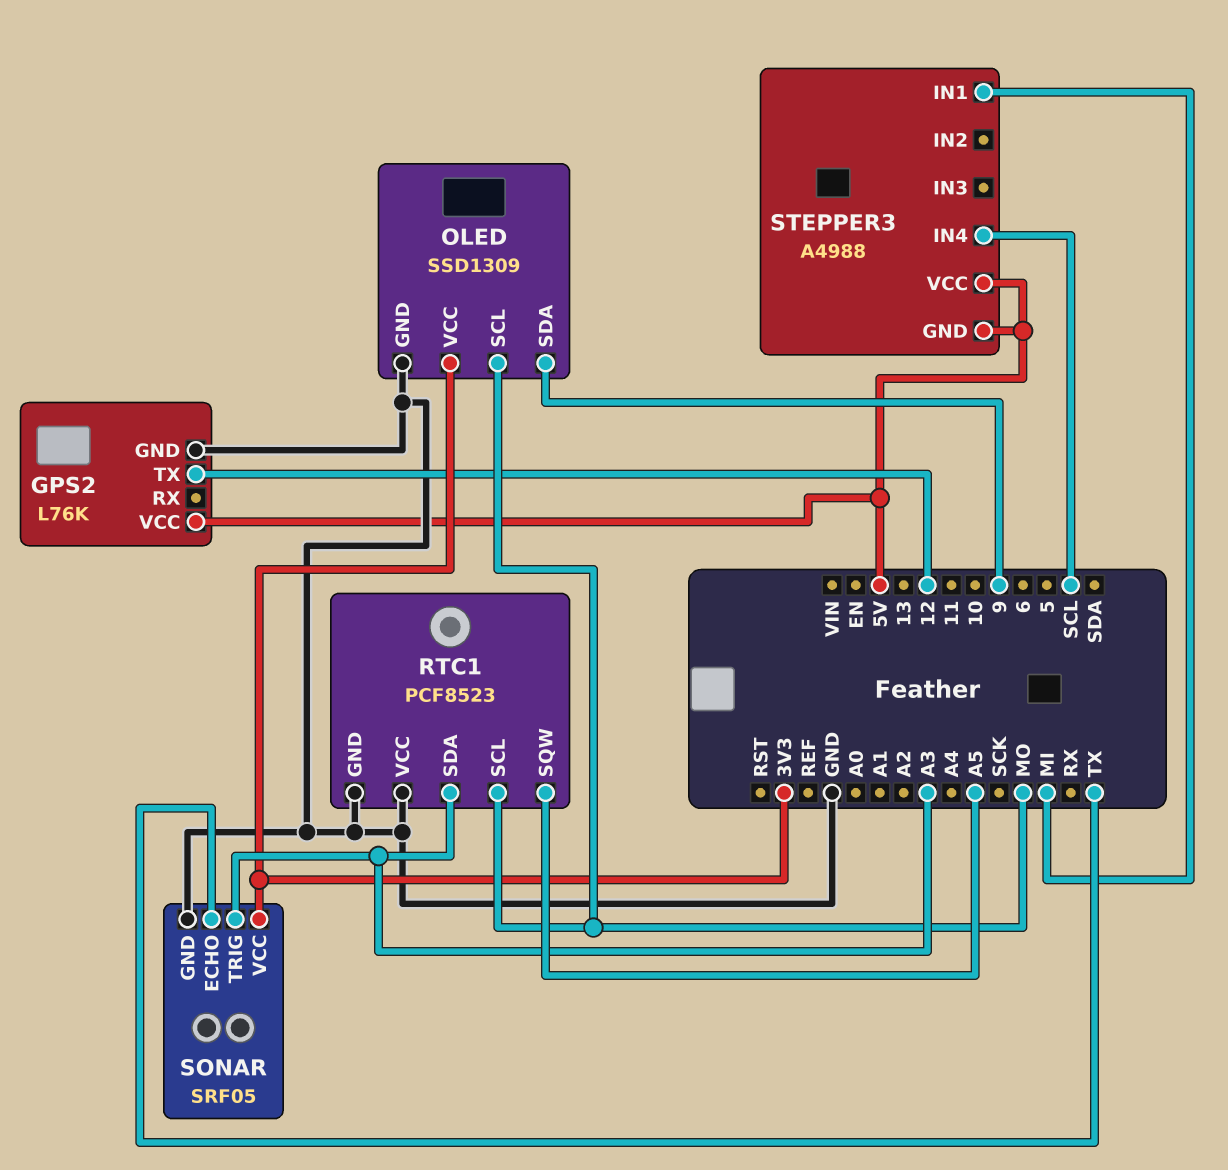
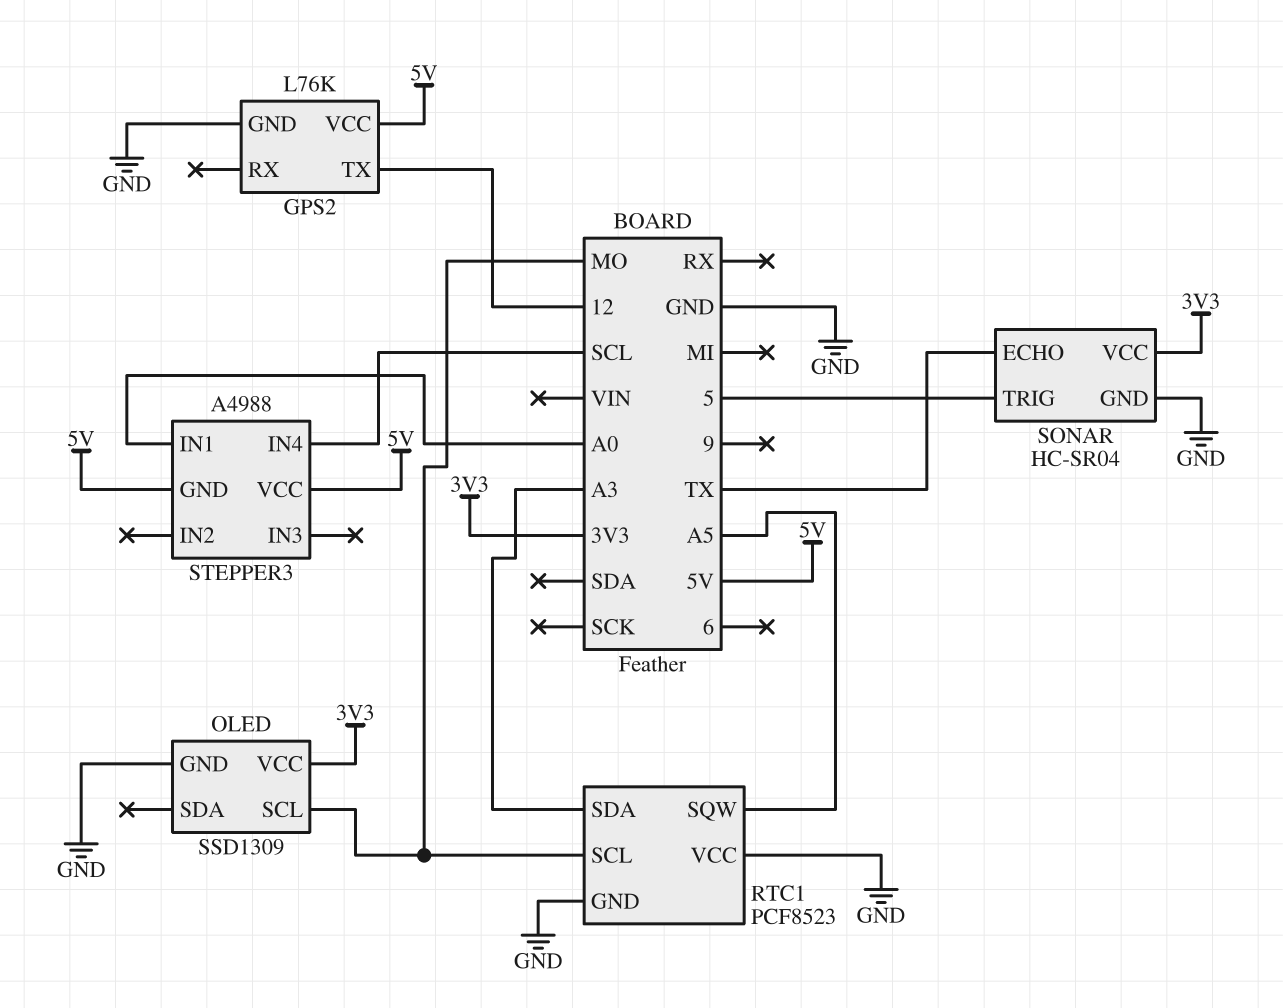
OLED pin SDA: 9 -> none
SONAR: SRF05 -> HC-SR04
SONAR pin TRIG: A3 -> 5
STEPPER3 pin IN1: MI -> A0

